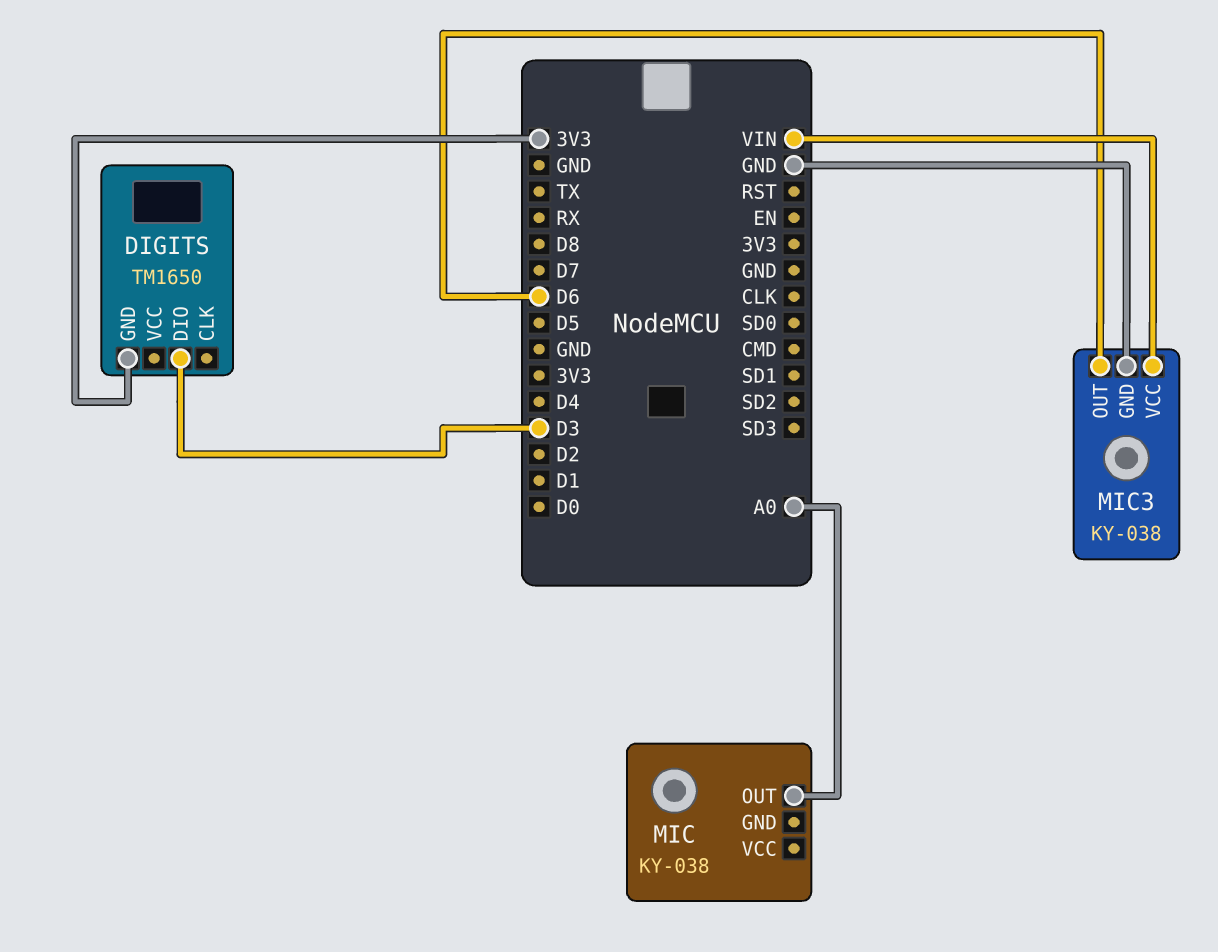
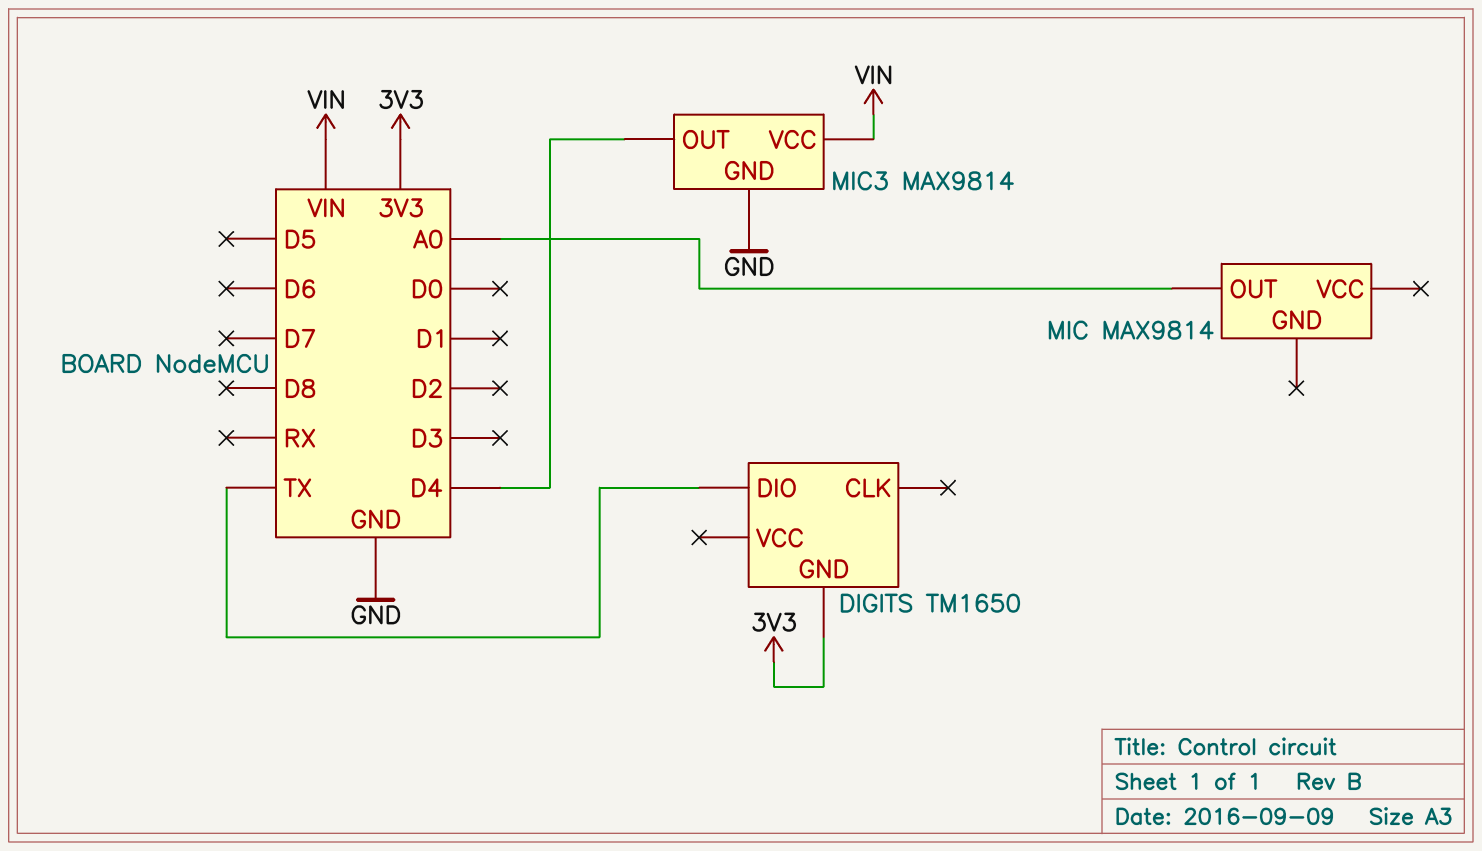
DIGITS pin DIO: D3 -> TX
MIC: KY-038 -> MAX9814
MIC3: KY-038 -> MAX9814
MIC3 pin OUT: D6 -> D4

